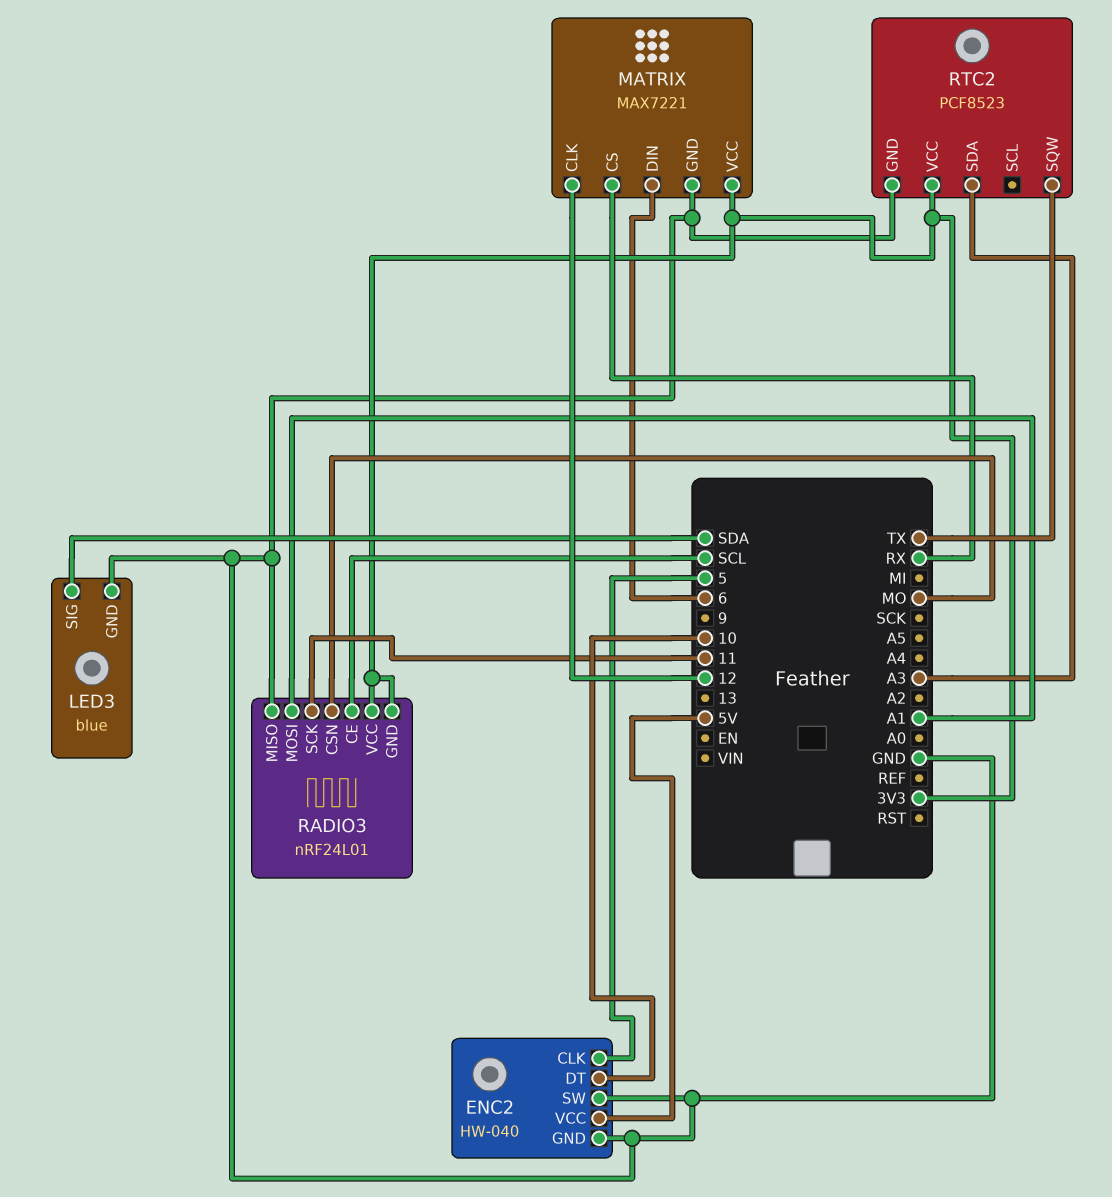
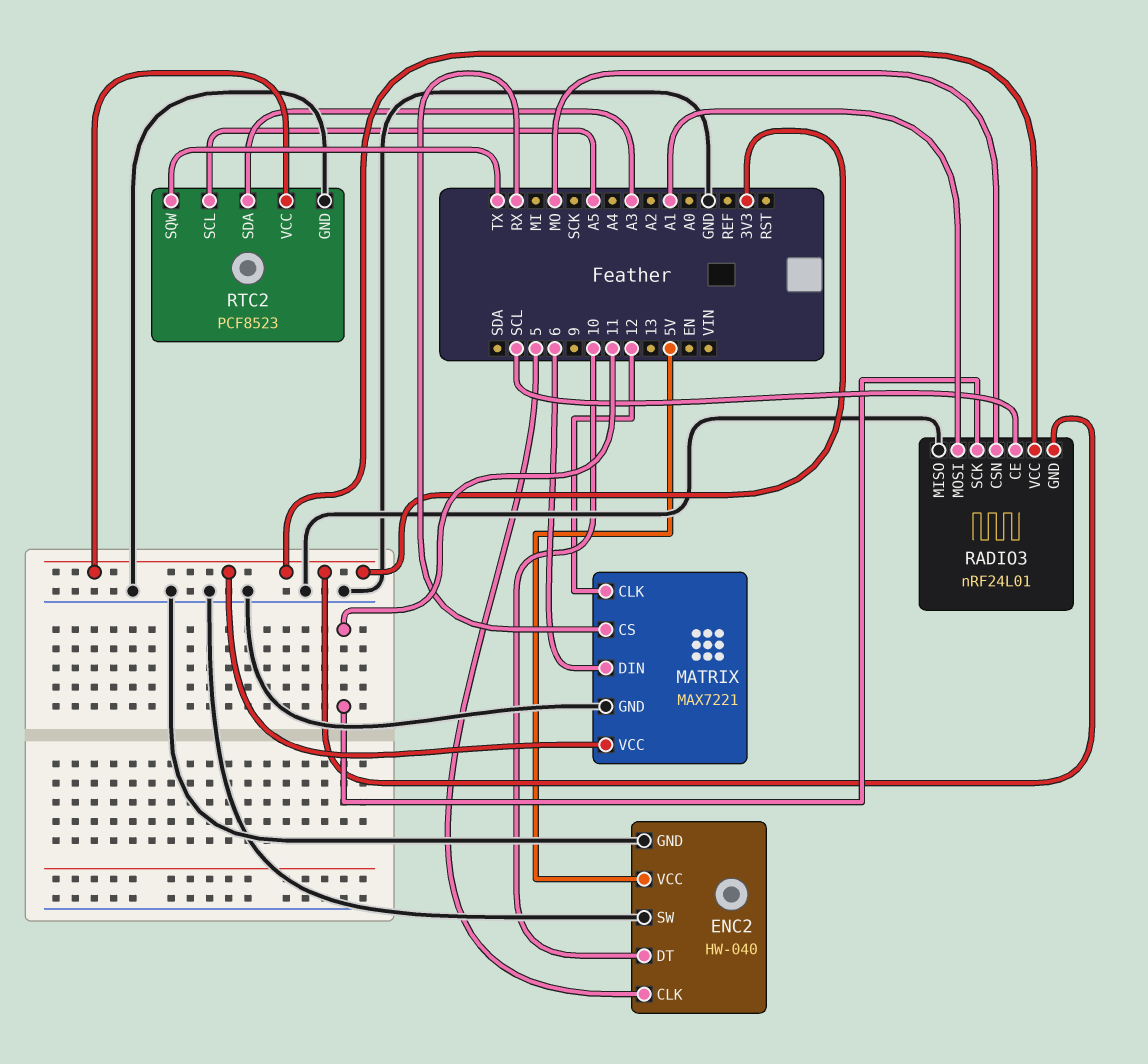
LED3: blue -> none
LED3 pin GND: GND -> none
LED3 pin SIG: SDA -> none
RTC2 pin SCL: none -> A5

